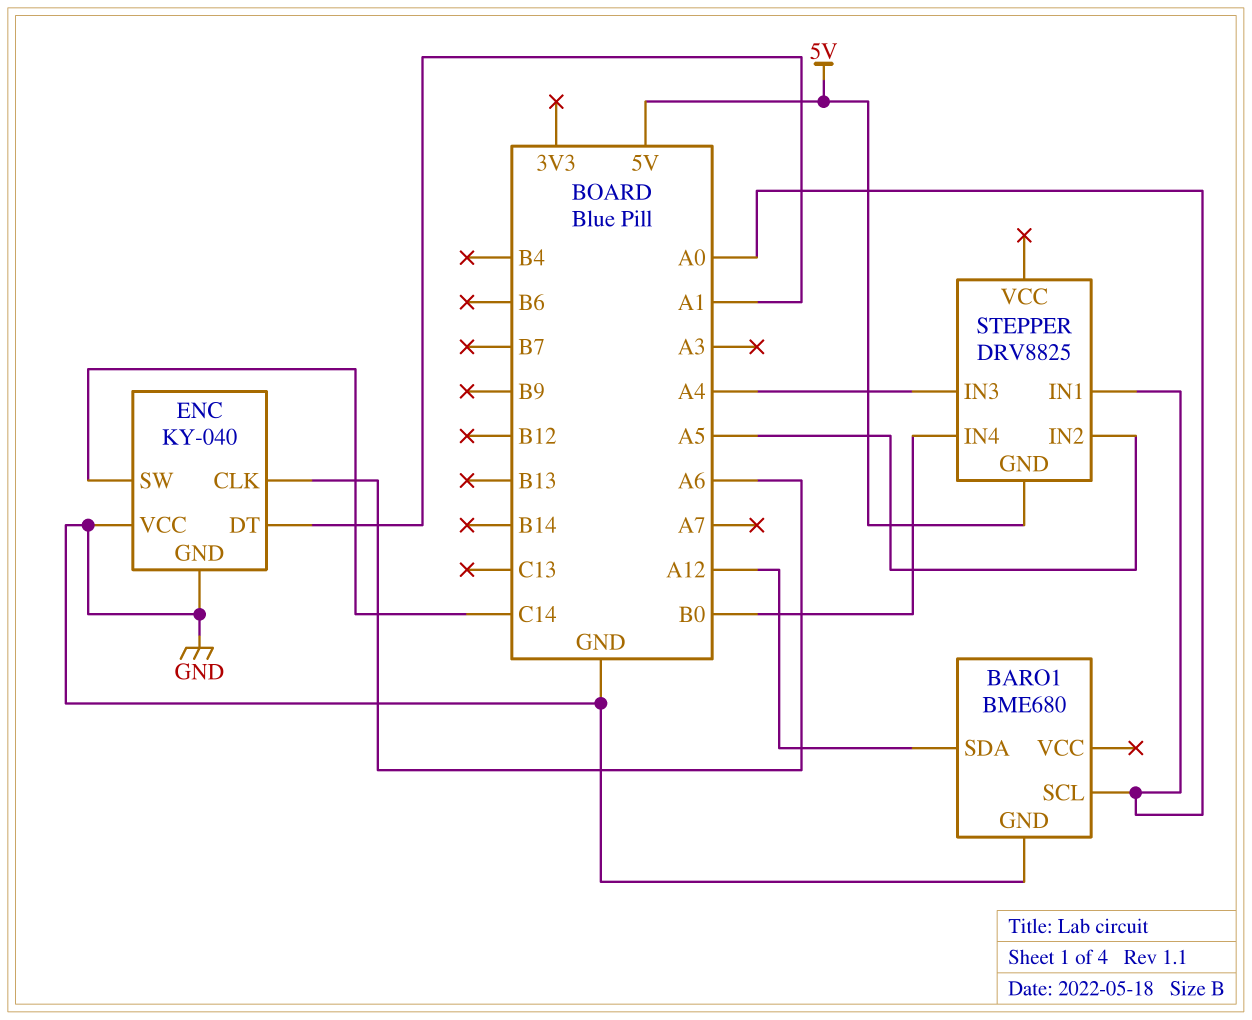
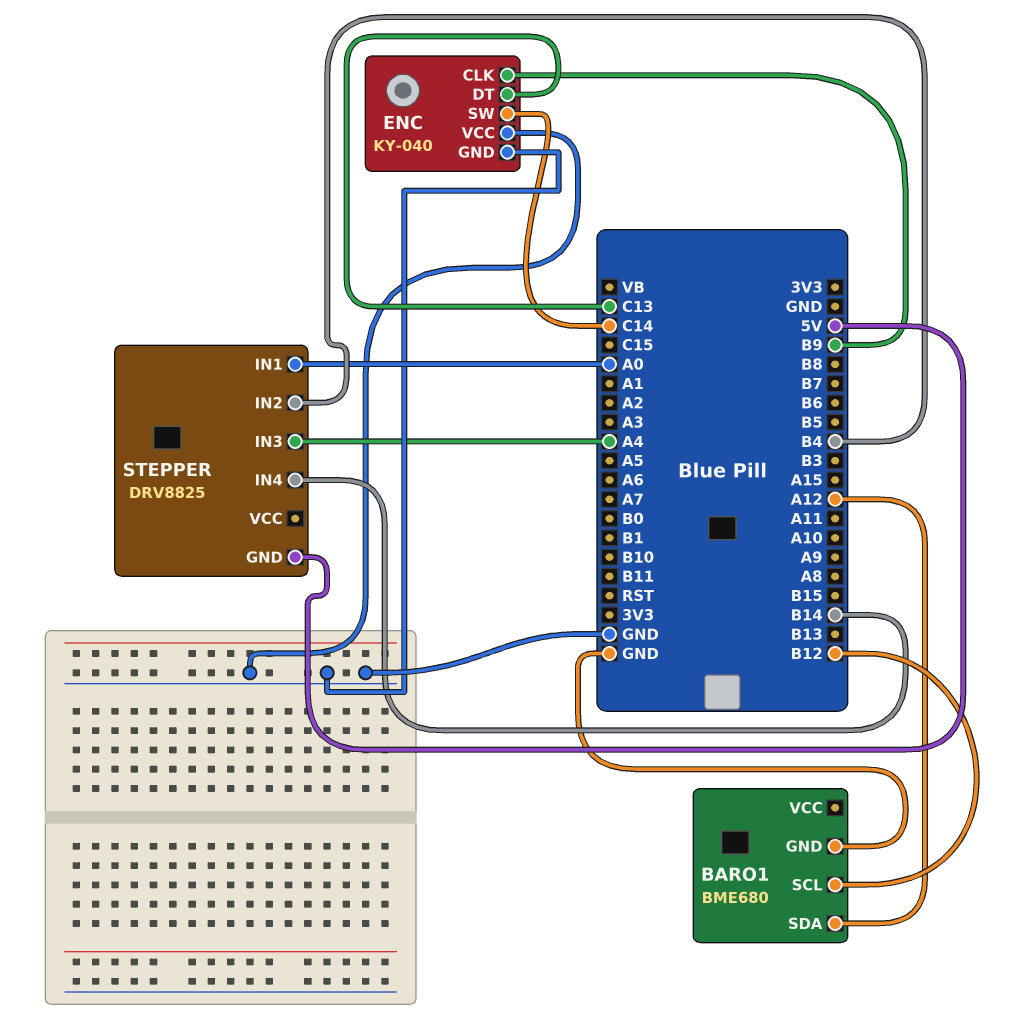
BARO1 pin SCL: A0 -> B12
ENC pin CLK: A6 -> B9
ENC pin DT: A1 -> C13
STEPPER pin IN2: A5 -> B4
STEPPER pin IN4: B0 -> B14

